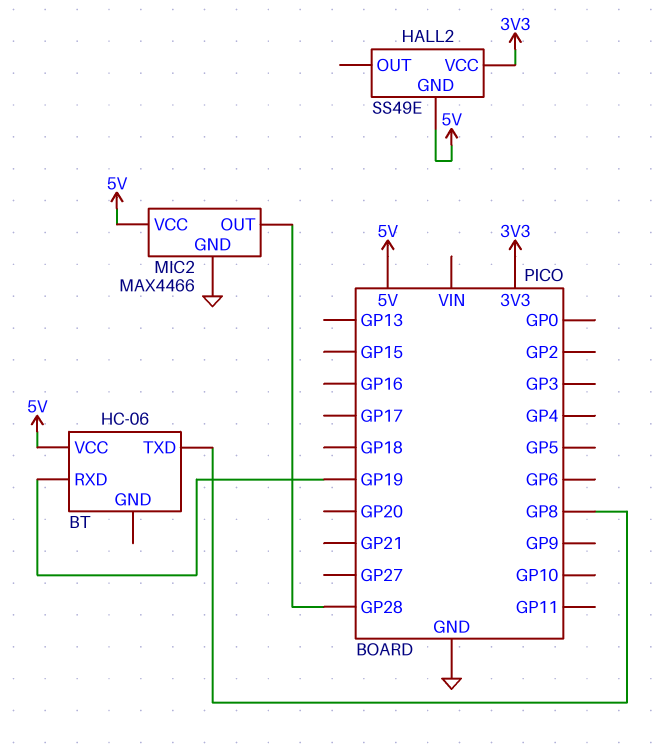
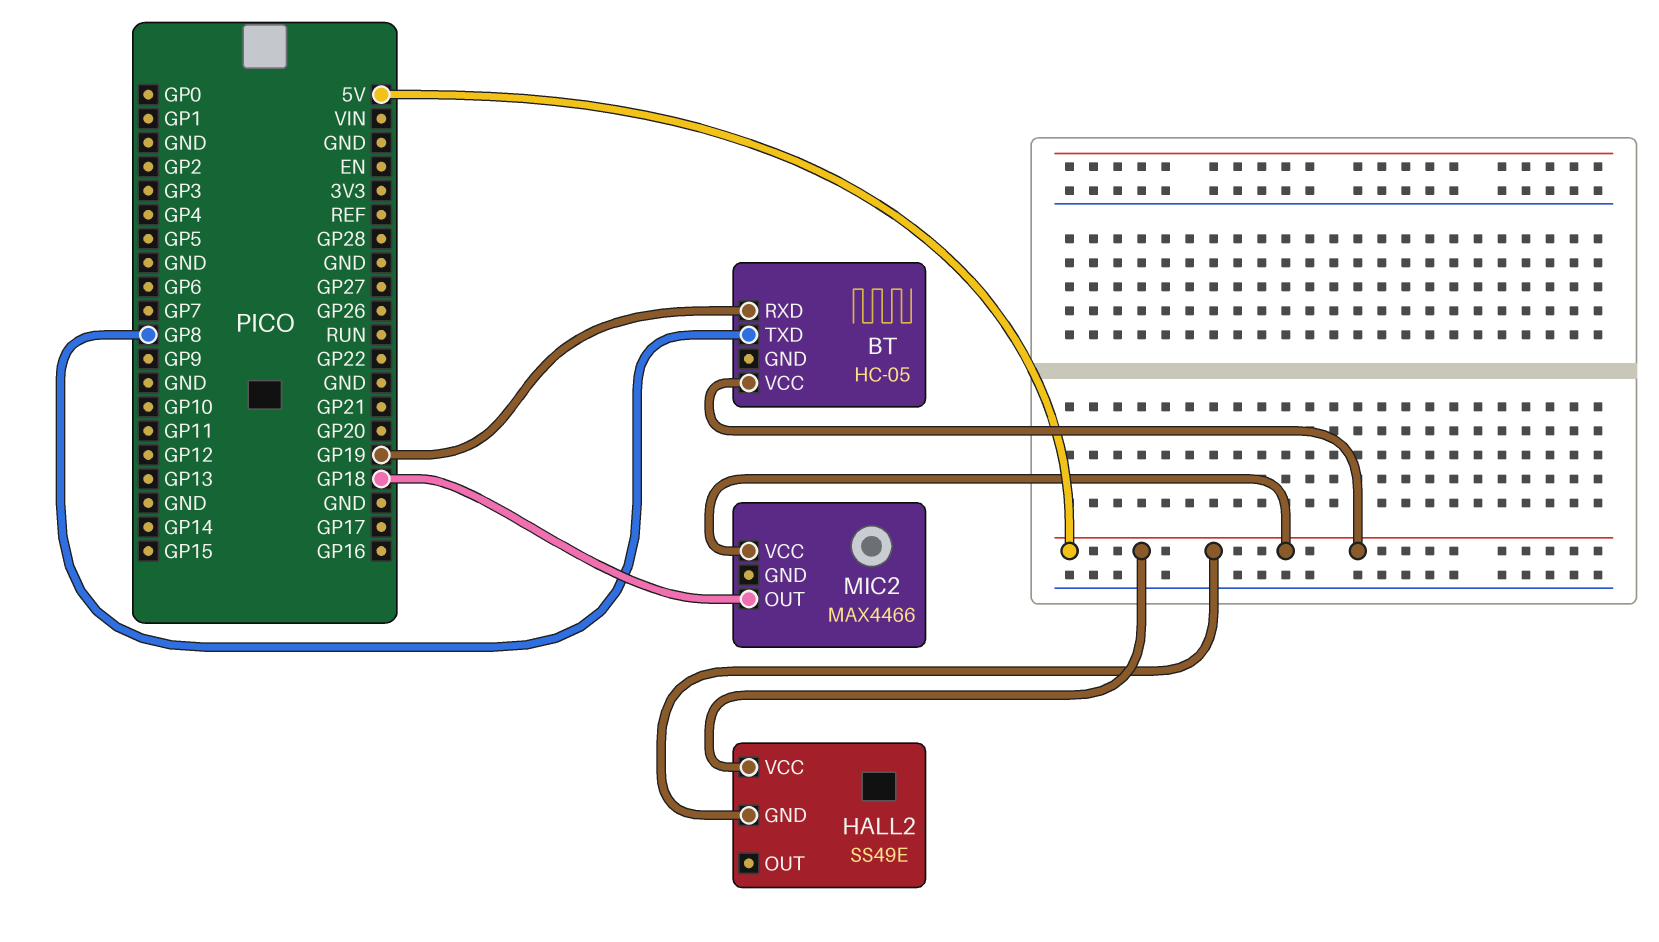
BT: HC-06 -> HC-05
HALL2 pin VCC: 3V3 -> 5V
MIC2 pin GND: GND -> none
MIC2 pin OUT: GP28 -> GP18

